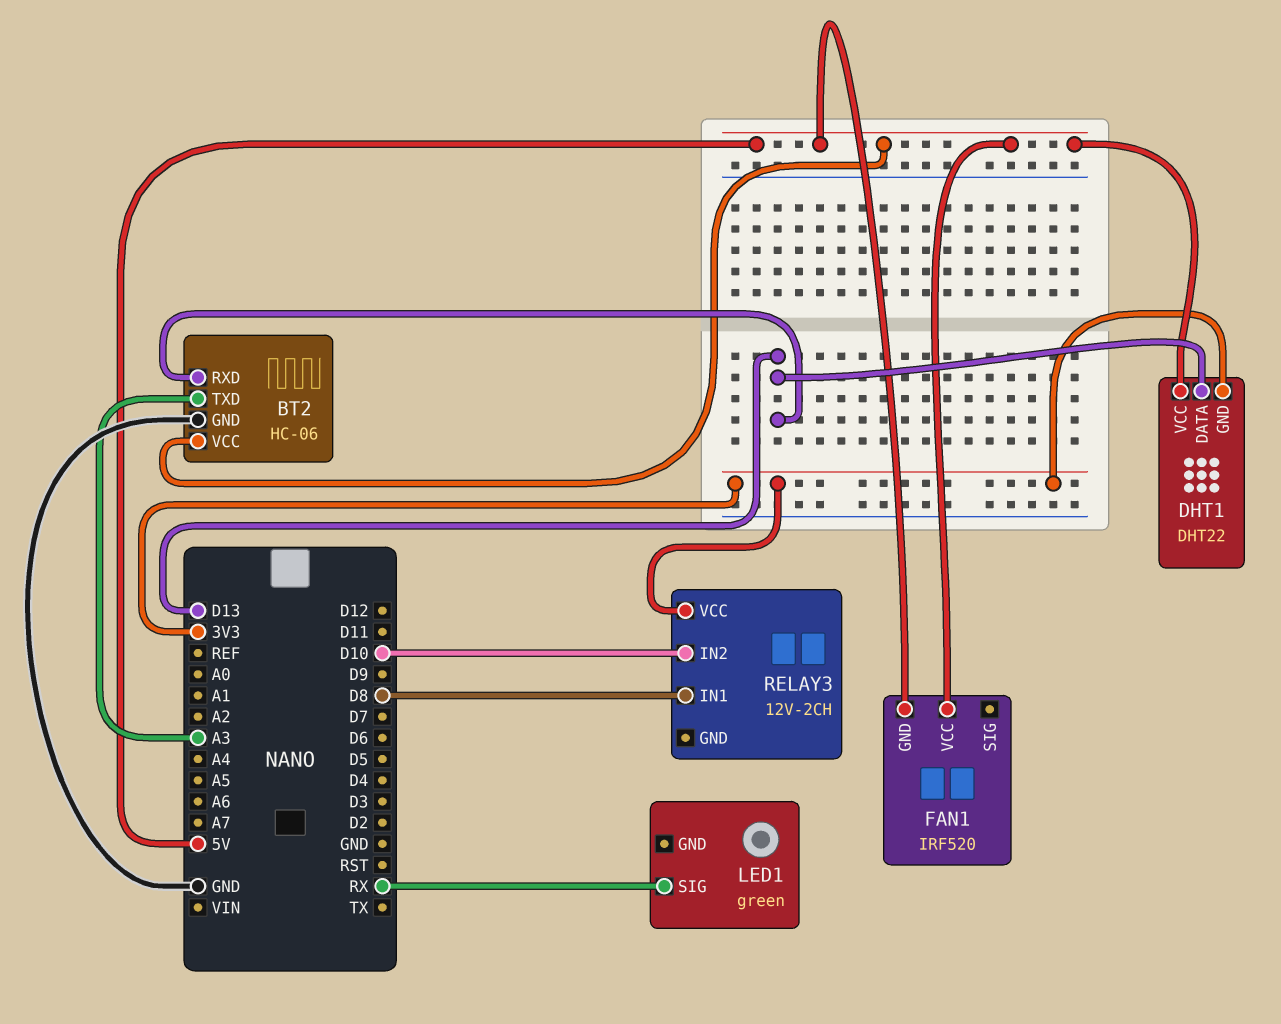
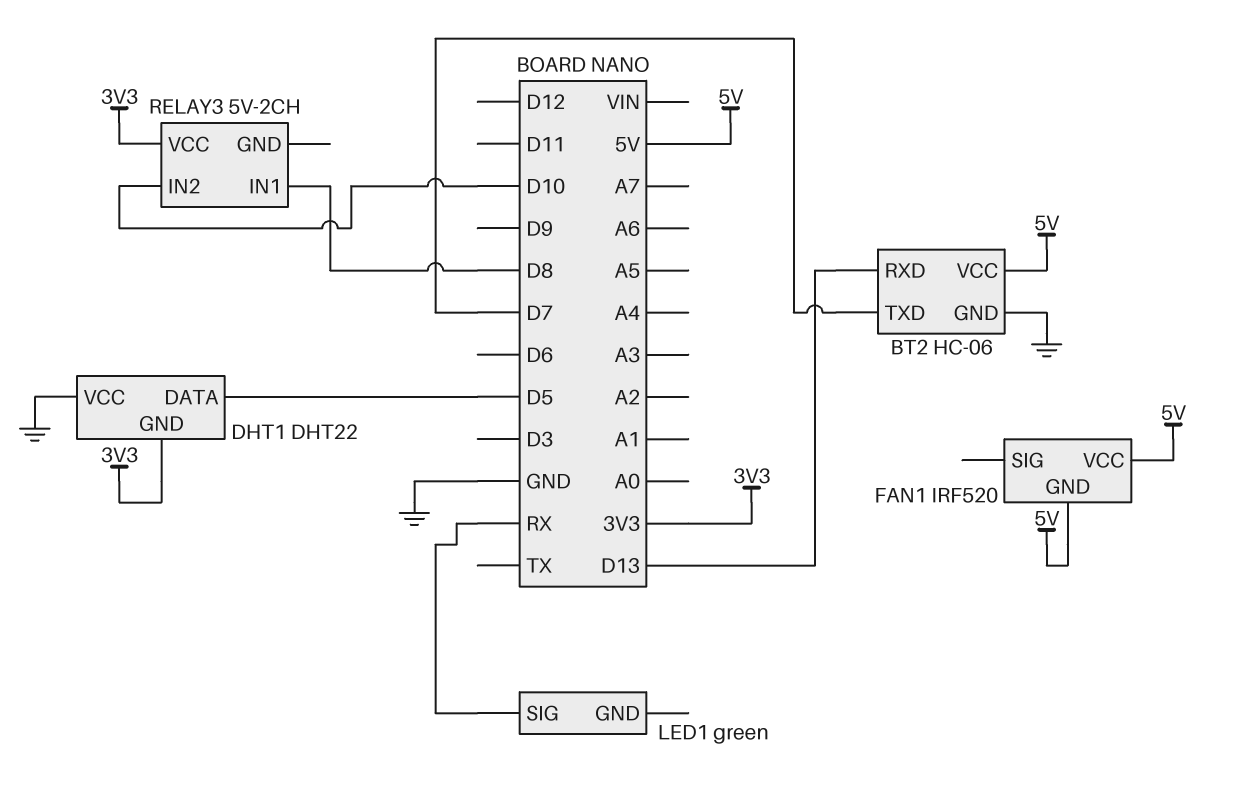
BT2 pin TXD: A3 -> D7
DHT1 pin DATA: D13 -> D5
DHT1 pin VCC: 5V -> GND
RELAY3: 12V-2CH -> 5V-2CH

